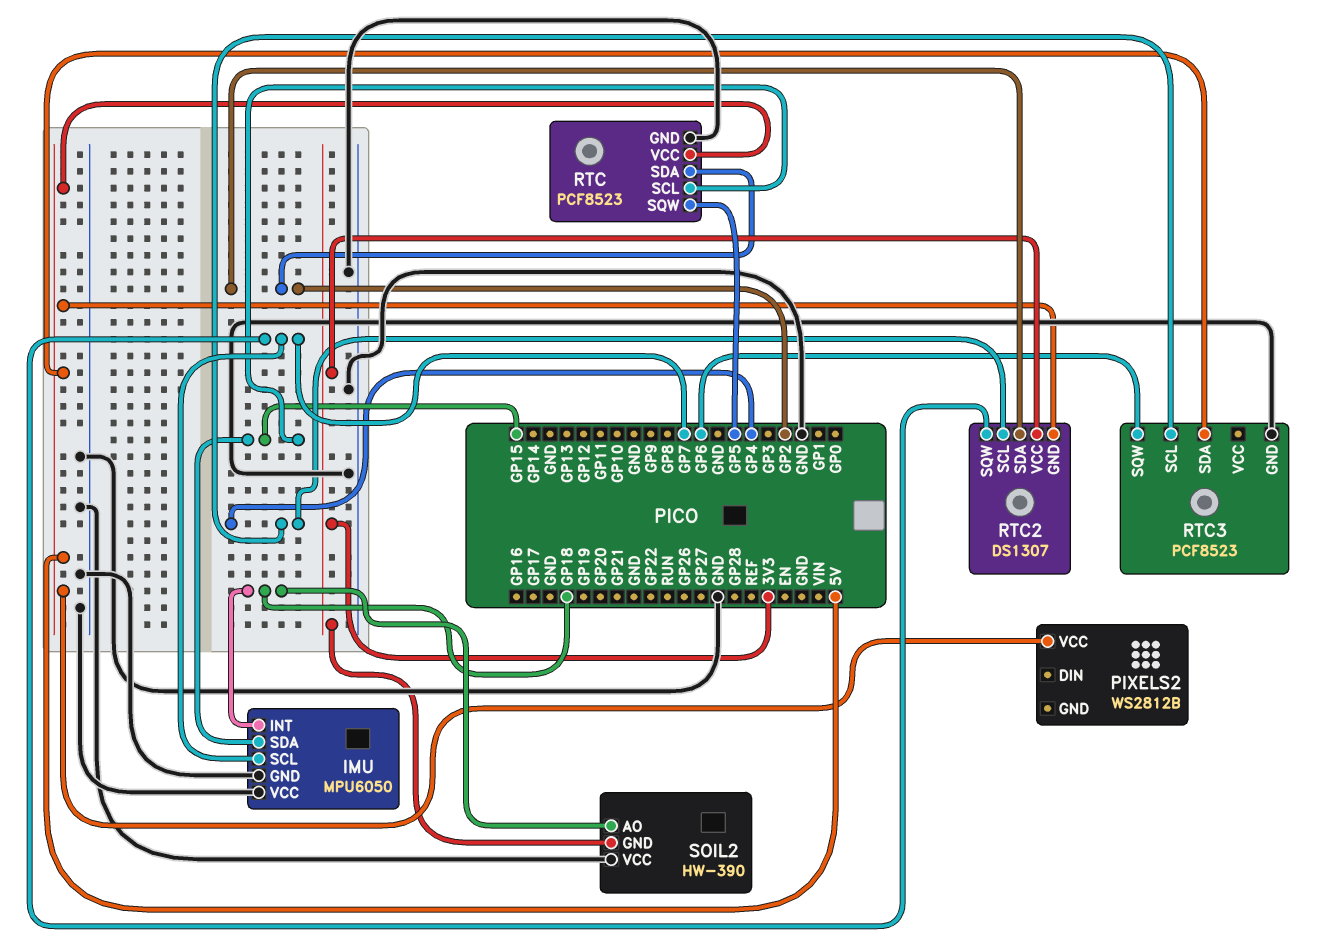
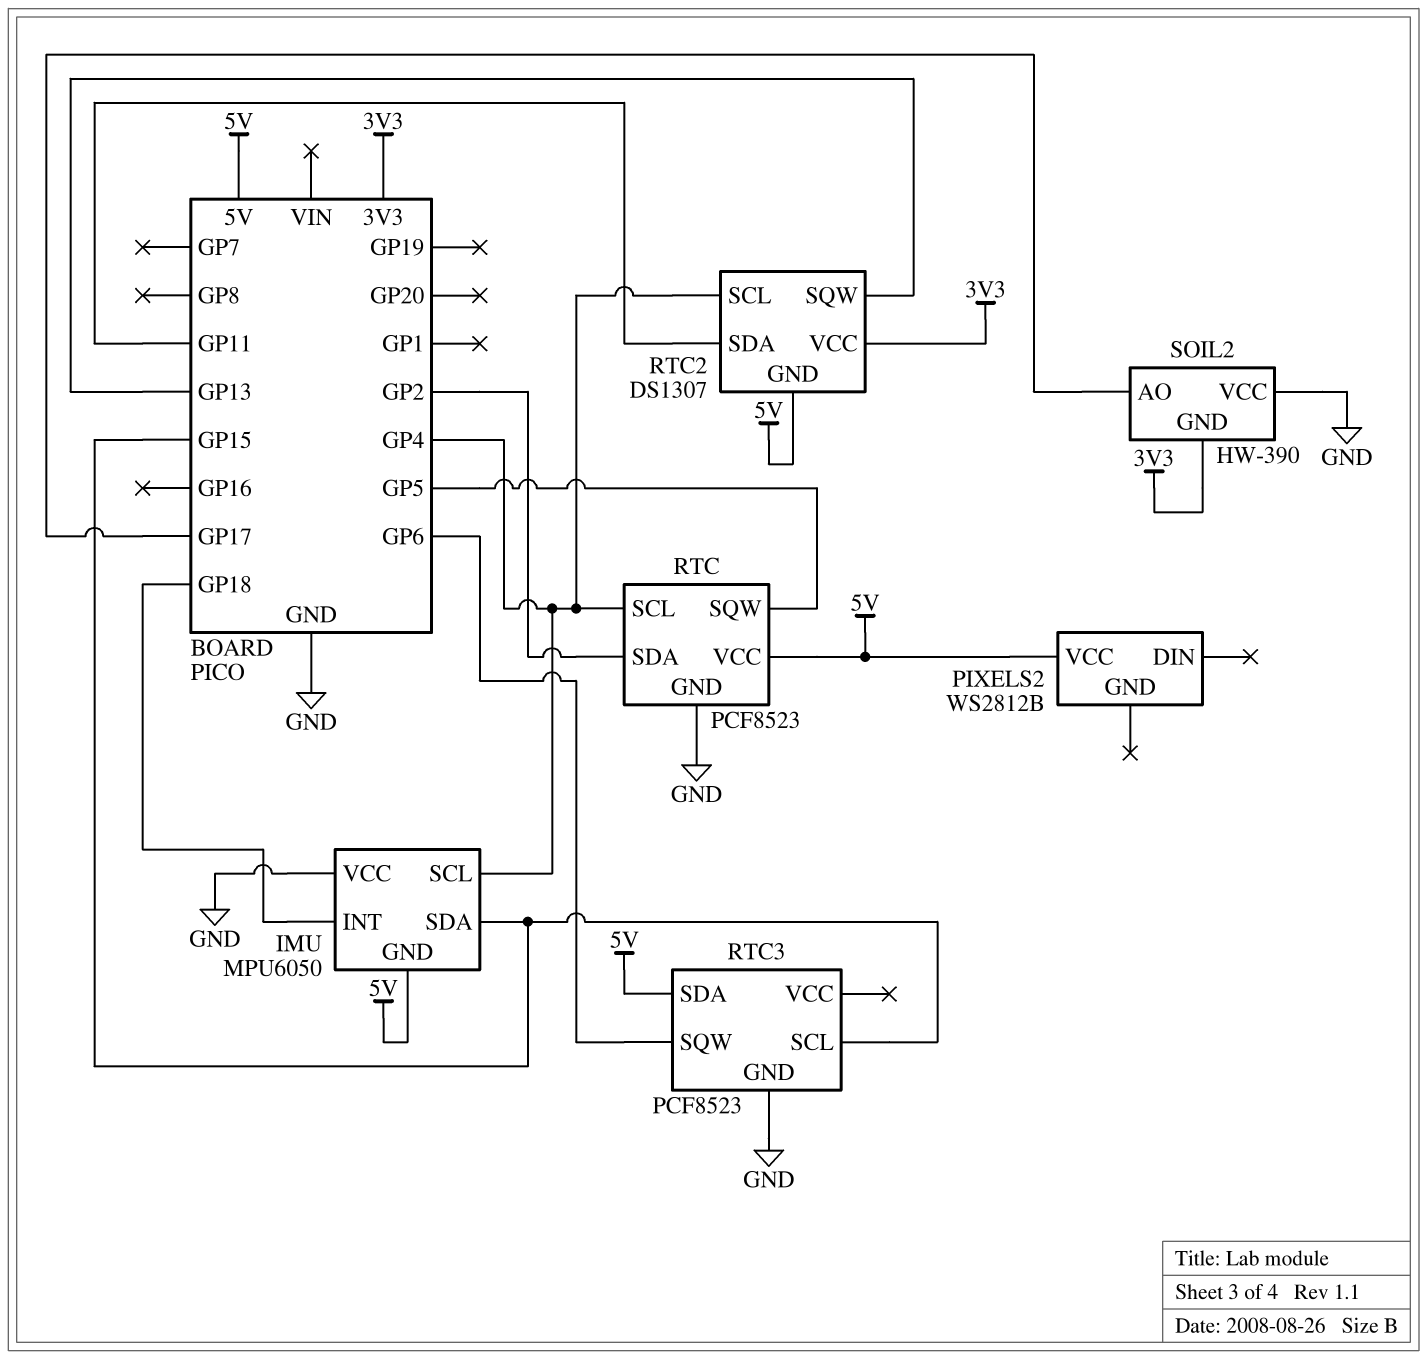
IMU pin GND: GND -> 5V
IMU pin SCL: GP7 -> GP4
RTC pin SCL: GP15 -> GP4
RTC2 pin SDA: GP2 -> GP11
RTC2 pin SQW: GP7 -> GP13
RTC3 pin SCL: GP4 -> GP15
SOIL2 pin AO: GP18 -> GP17

